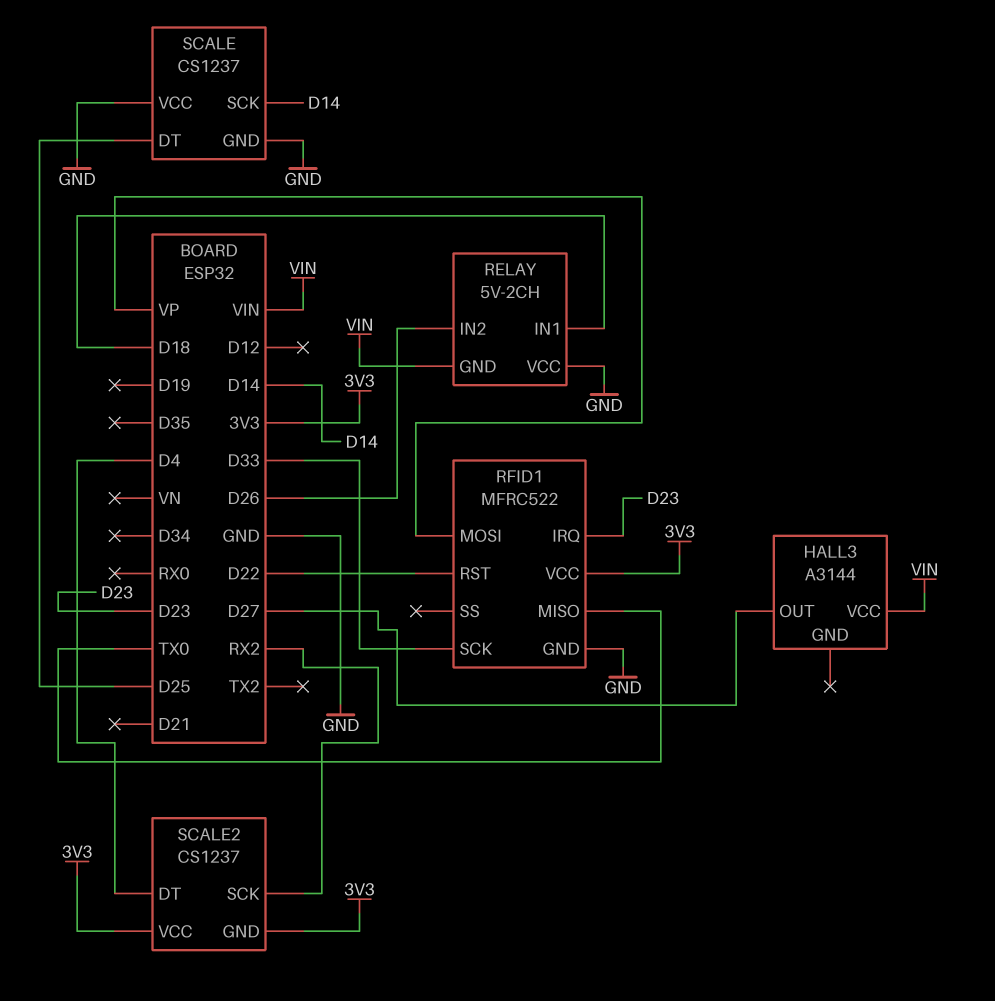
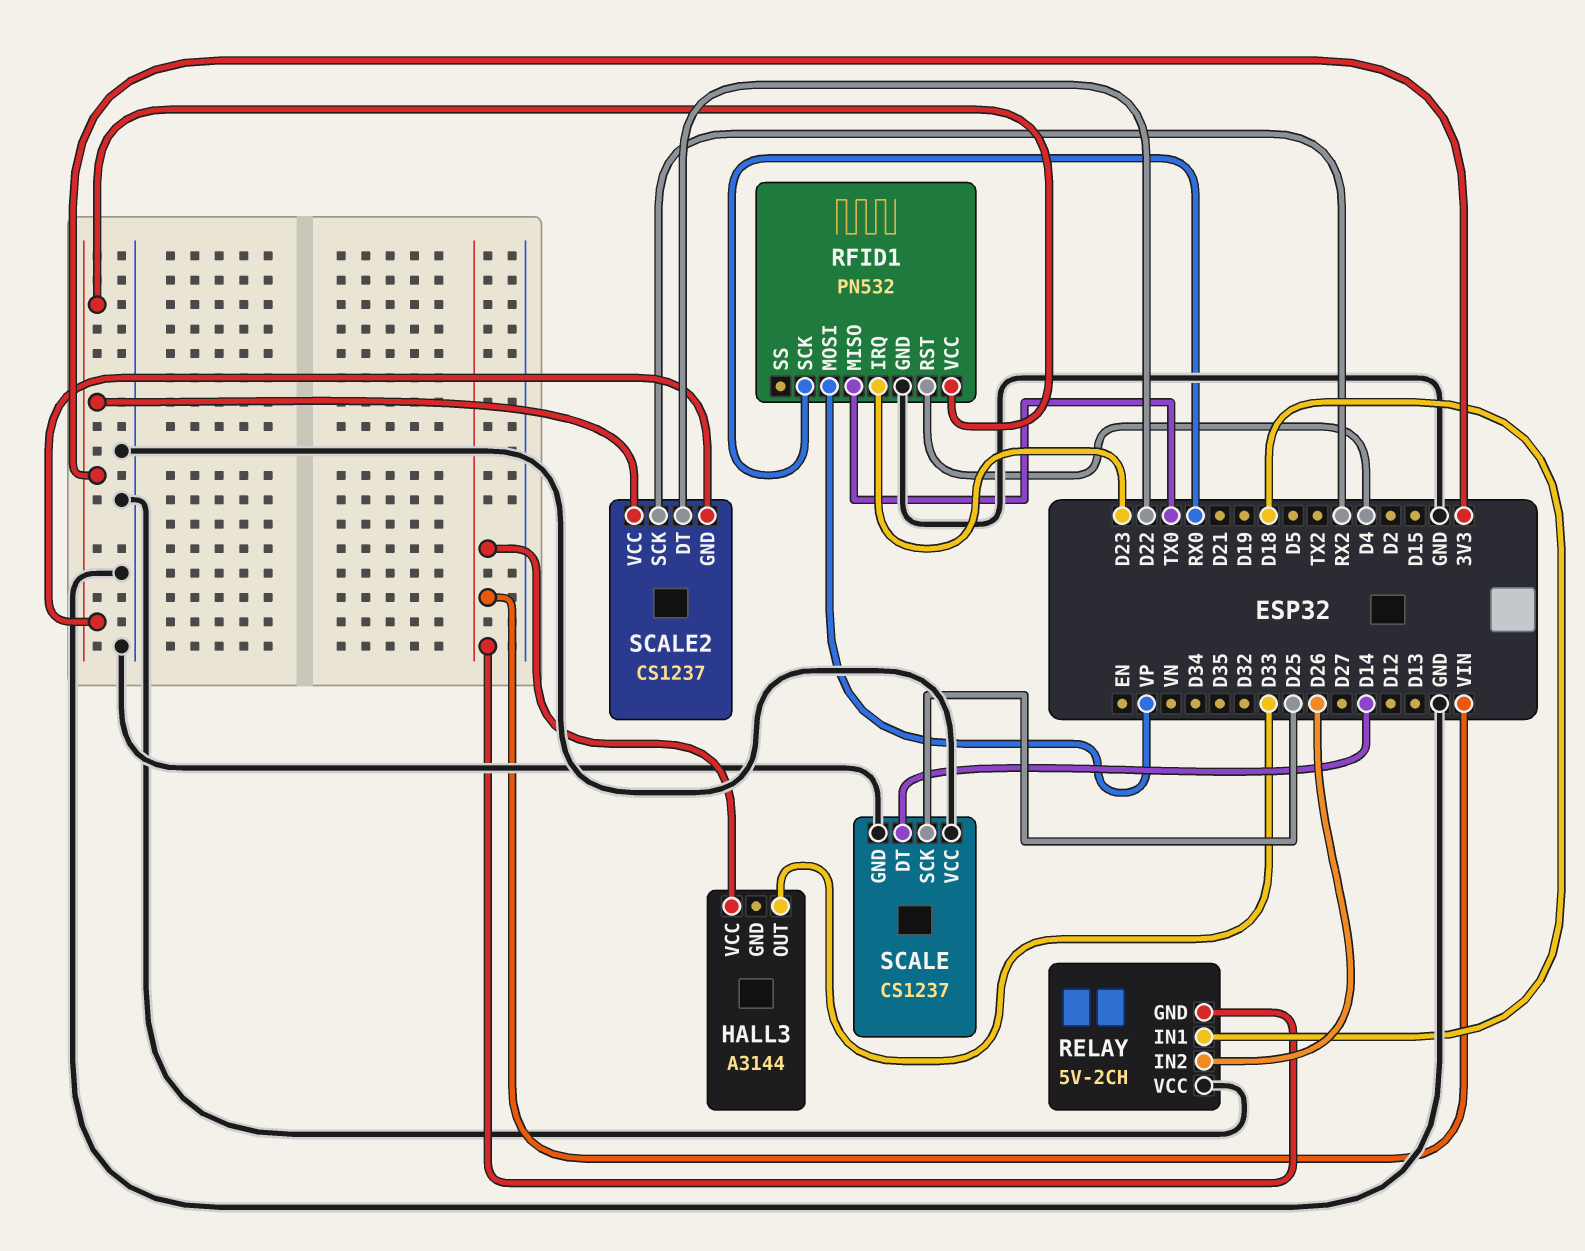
HALL3 pin OUT: D27 -> D33
RFID1: MFRC522 -> PN532
RFID1 pin RST: D22 -> D4
RFID1 pin SCK: D33 -> RX0
SCALE pin DT: D25 -> D14
SCALE pin SCK: D14 -> D25
SCALE2 pin DT: D4 -> D22

